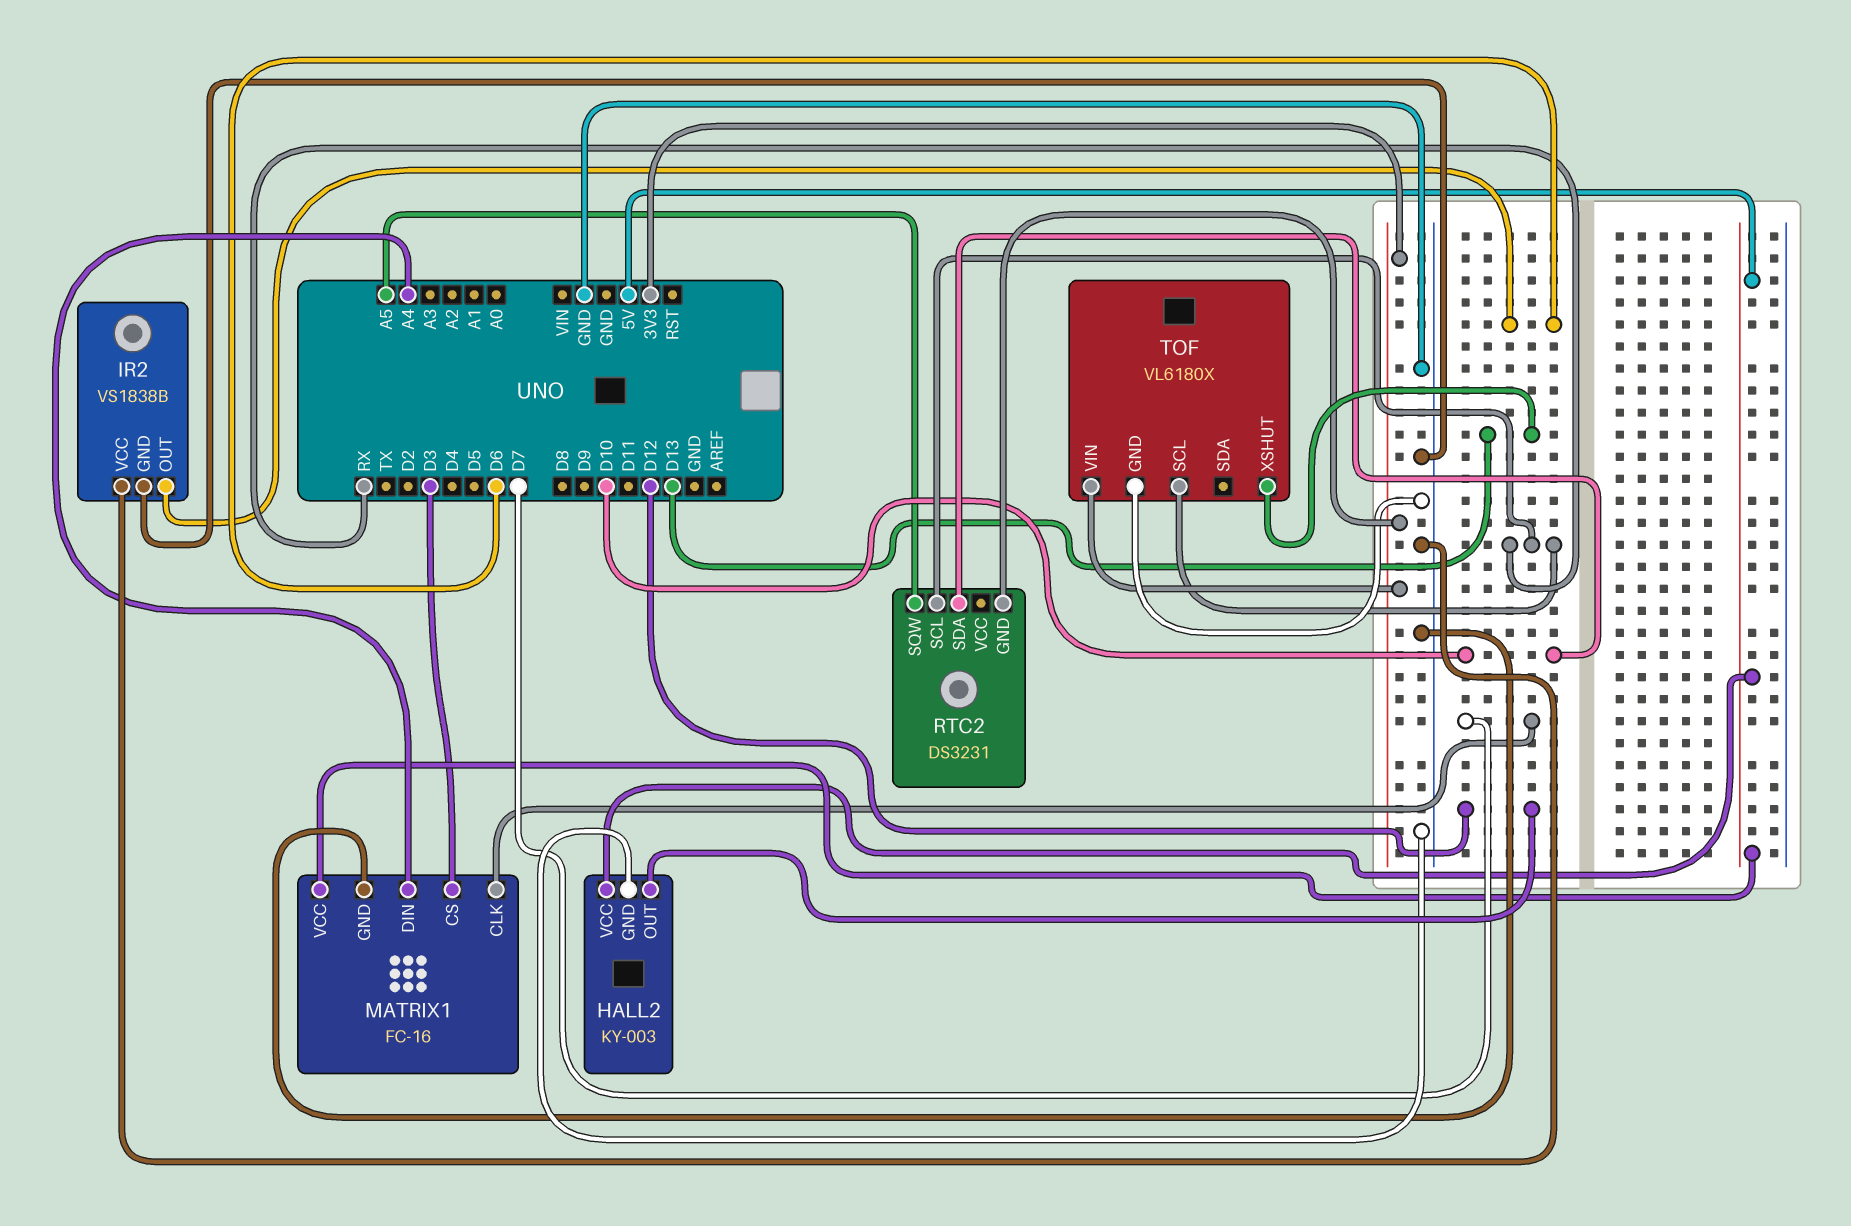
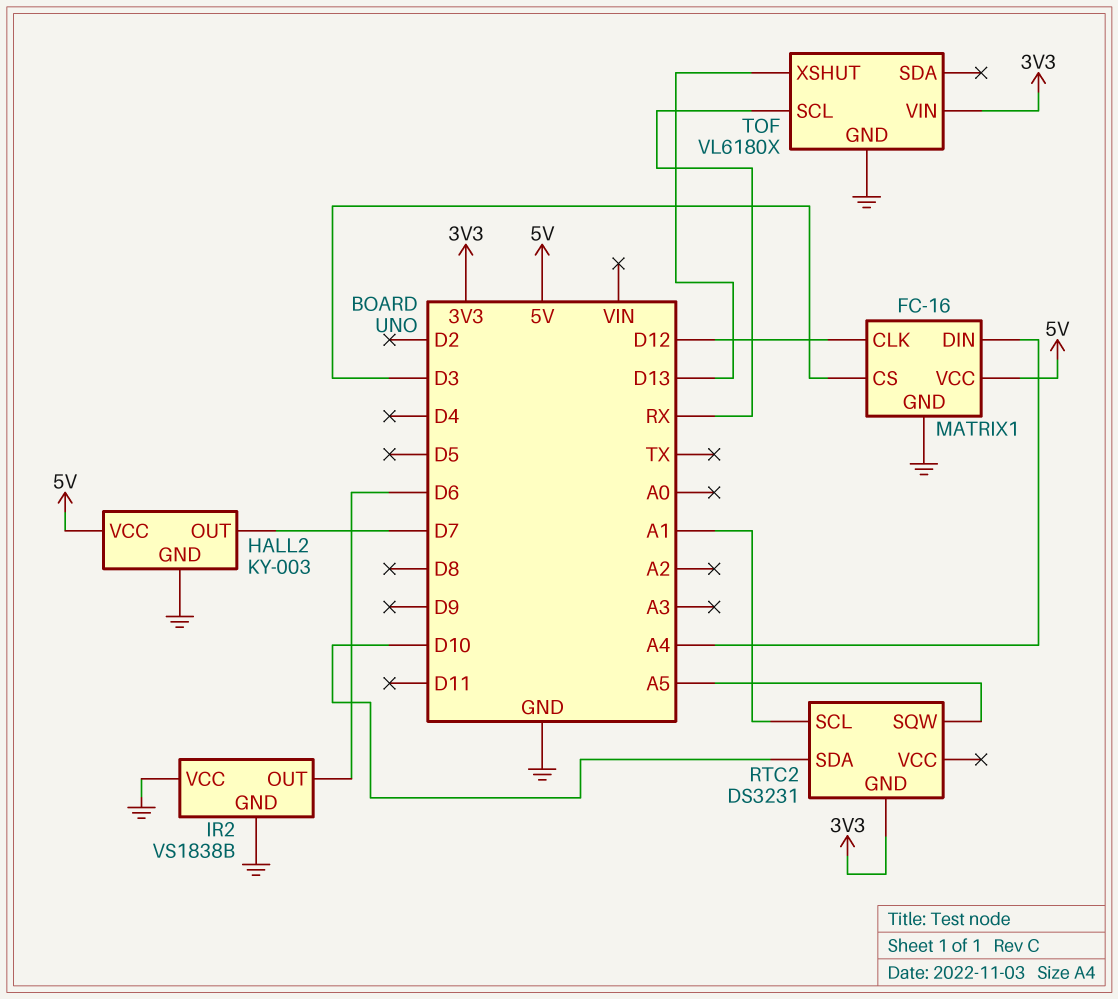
HALL2 pin OUT: D12 -> D7
MATRIX1 pin CLK: D7 -> D12
RTC2 pin SCL: RX -> A1

